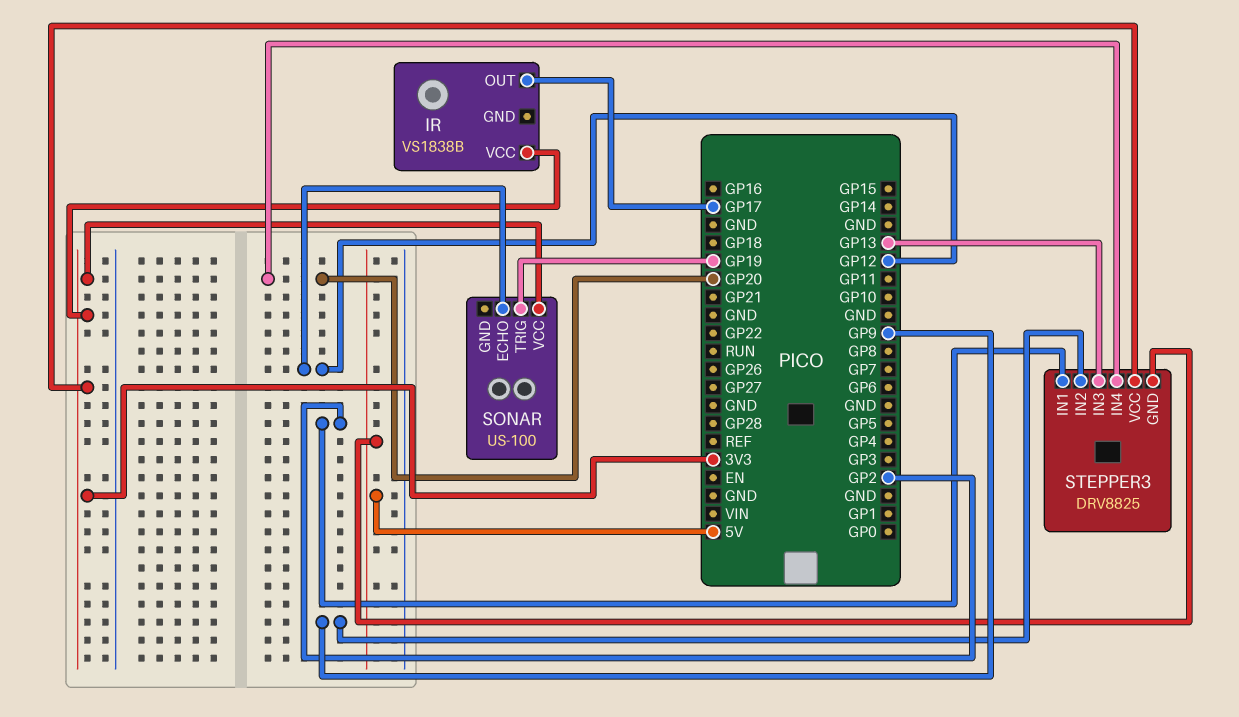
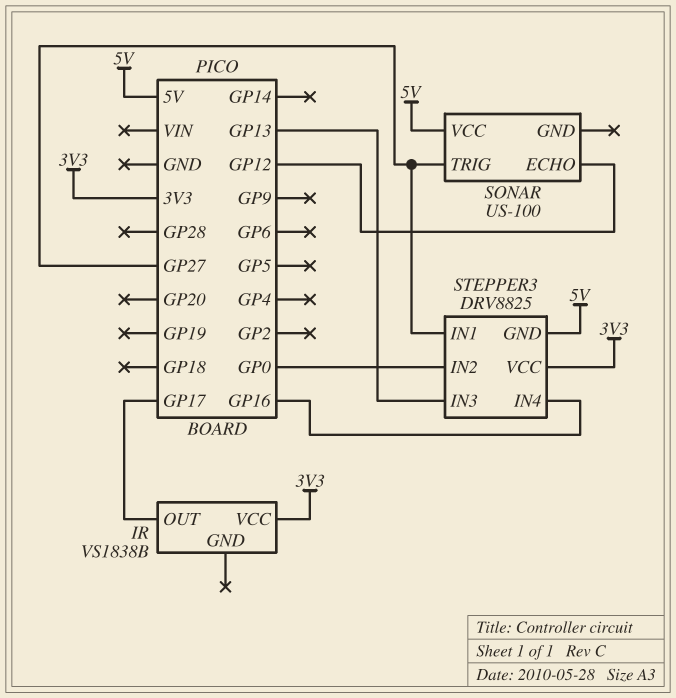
SONAR pin TRIG: GP19 -> GP27
SONAR pin VCC: 3V3 -> 5V
STEPPER3 pin IN1: GP2 -> GP27
STEPPER3 pin IN2: GP9 -> GP0
STEPPER3 pin IN4: GP20 -> GP16

